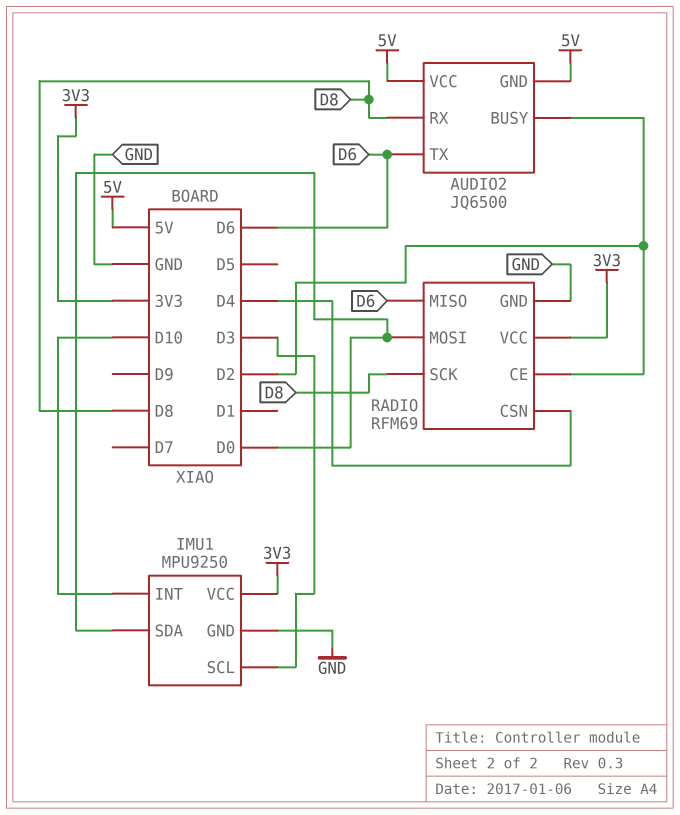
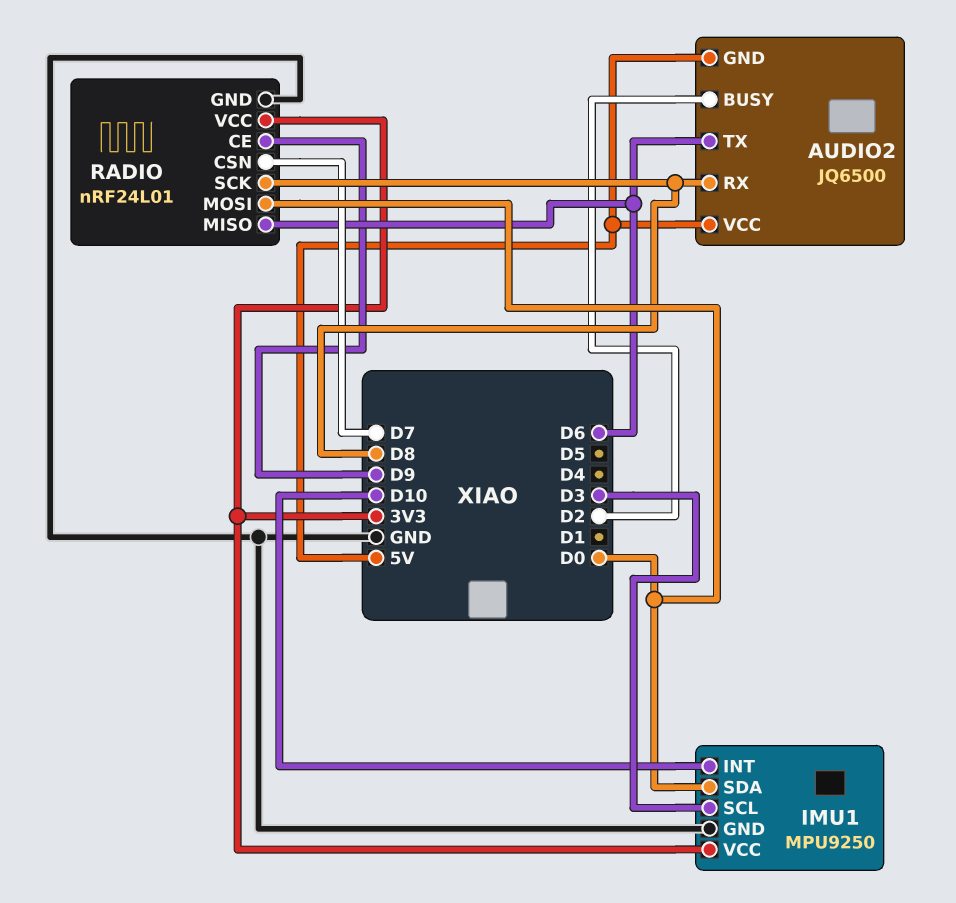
RADIO: RFM69 -> nRF24L01
RADIO pin CE: D2 -> D9
RADIO pin CSN: D4 -> D7

